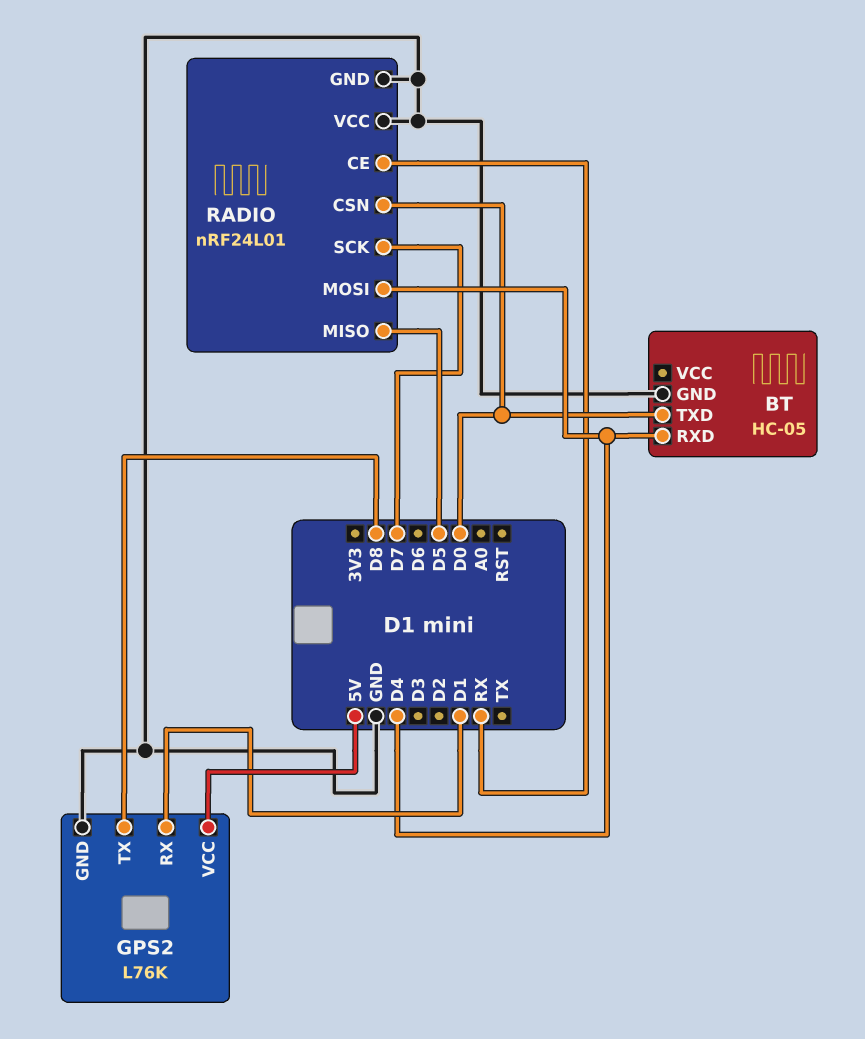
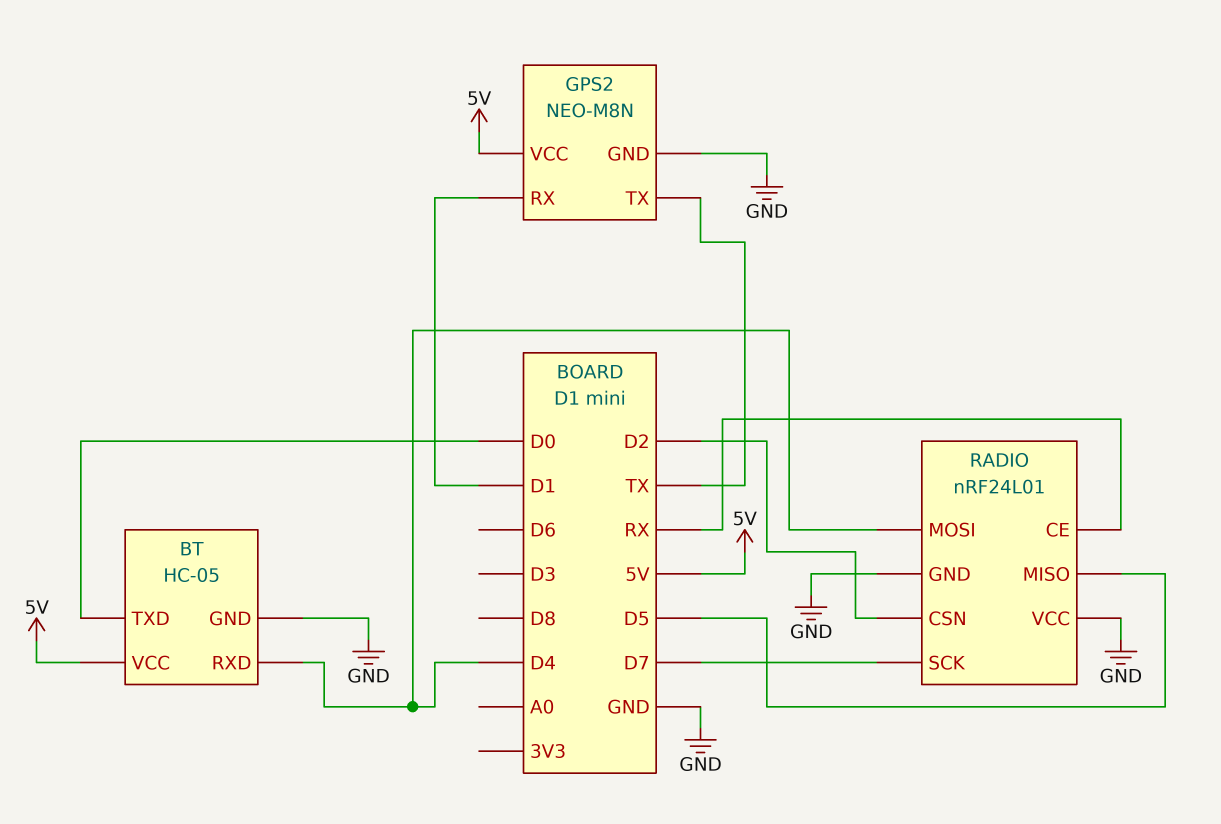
BT pin VCC: none -> 5V
GPS2: L76K -> NEO-M8N
GPS2 pin TX: D8 -> TX
RADIO pin CSN: D0 -> D2

